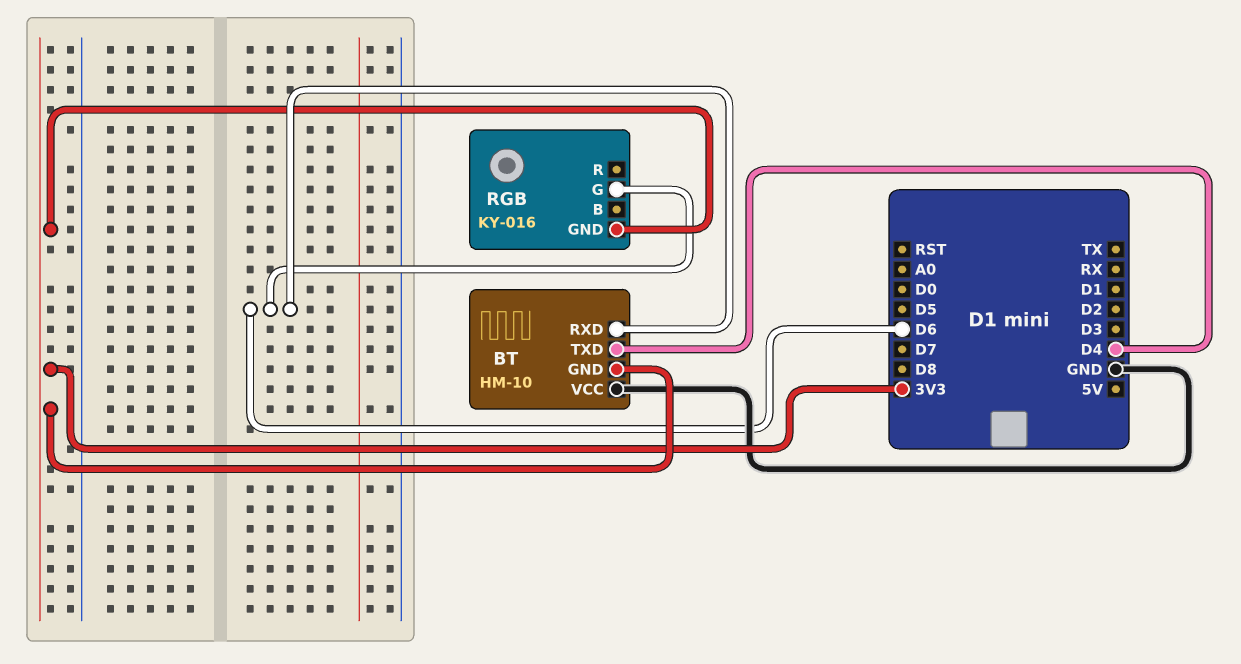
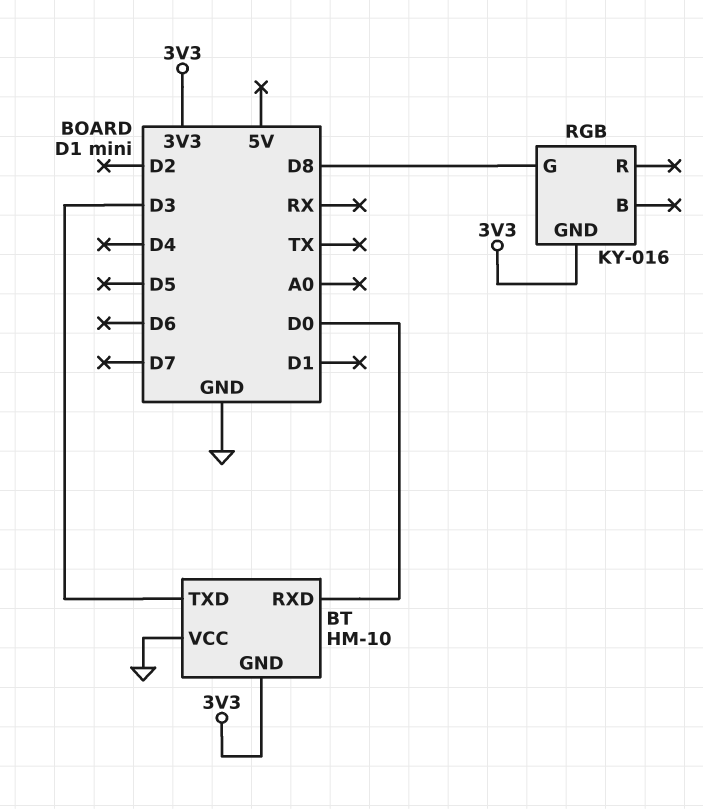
BT pin RXD: D6 -> D0
BT pin TXD: D4 -> D3
RGB pin G: D6 -> D8

